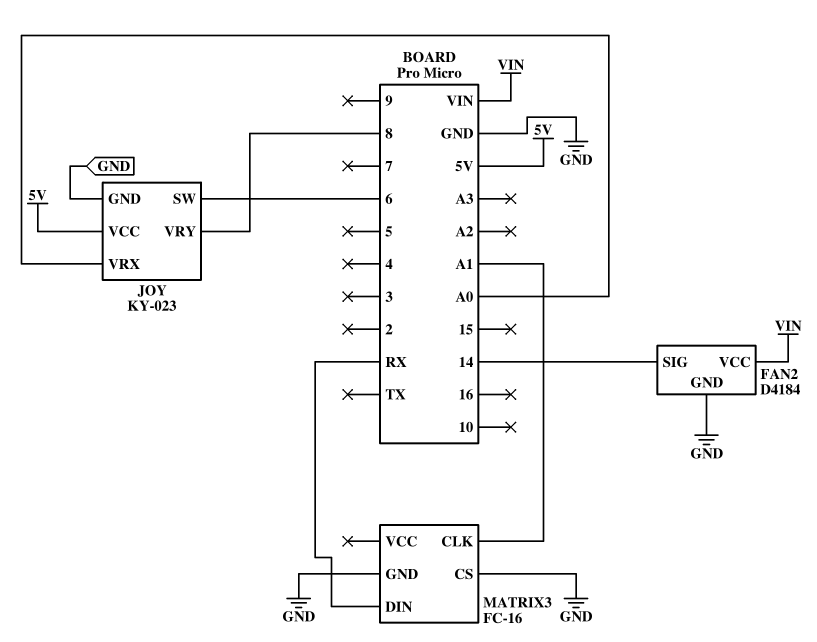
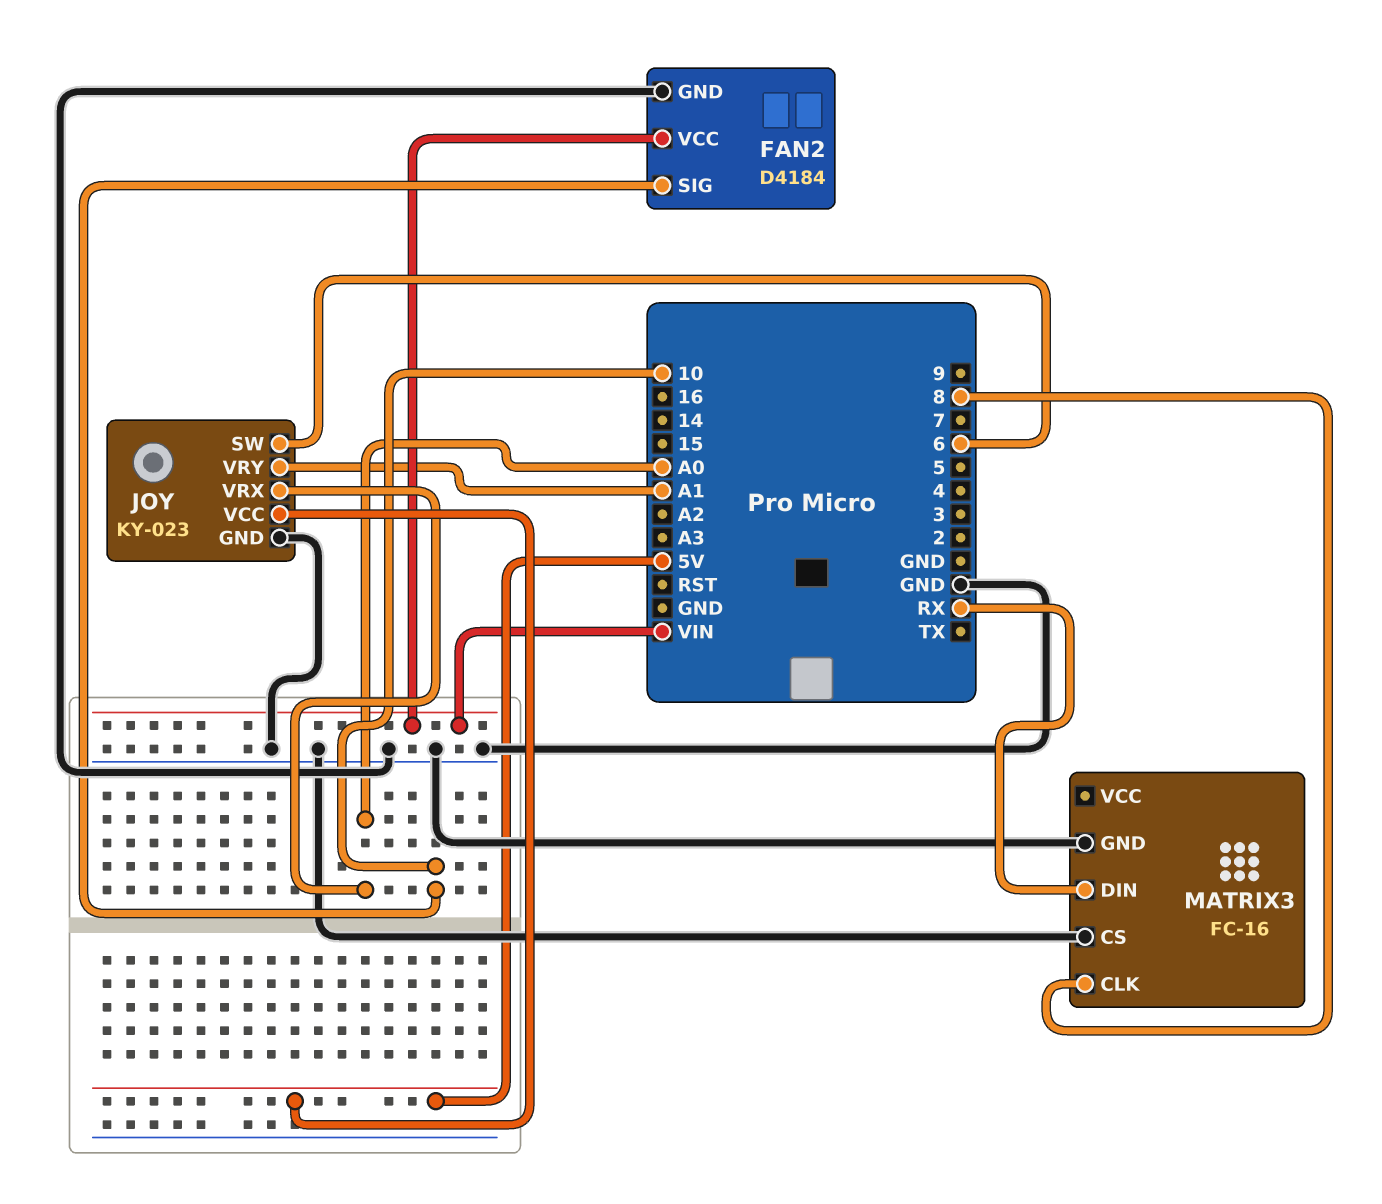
FAN2 pin SIG: 14 -> 10
JOY pin VRY: 8 -> A1
MATRIX3 pin CLK: A1 -> 8

